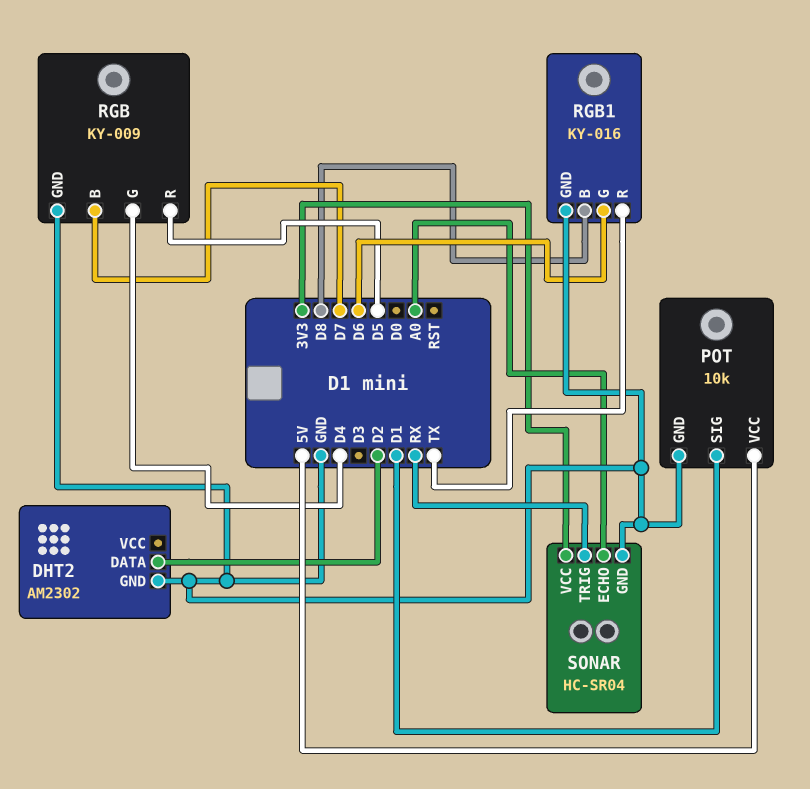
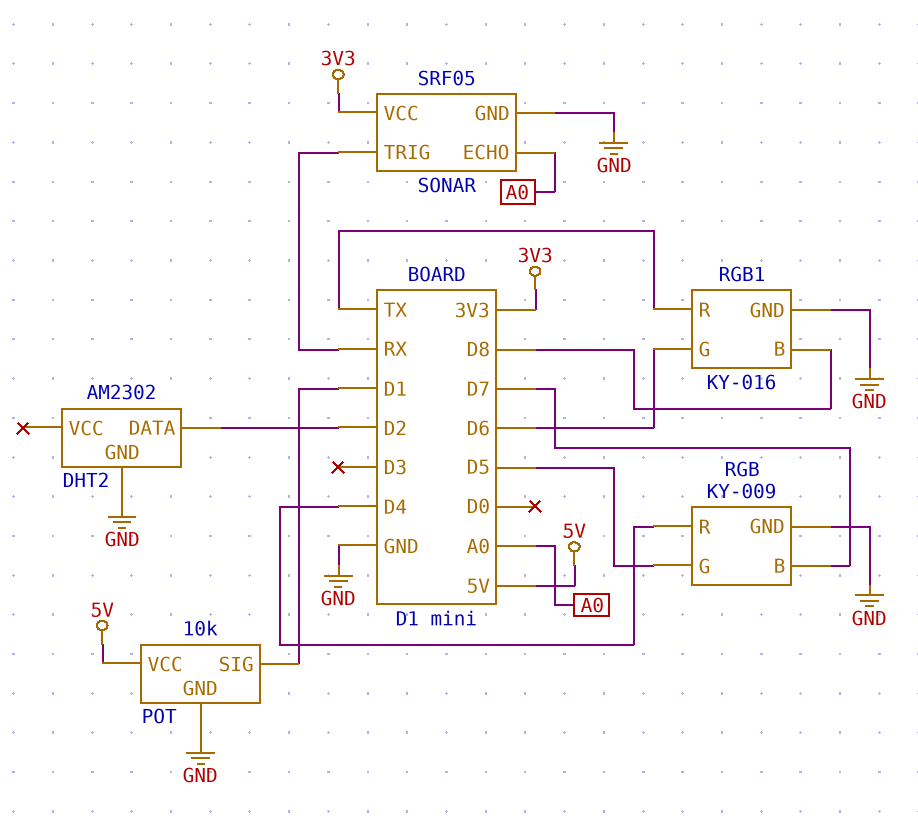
RGB pin G: D4 -> D5
RGB pin R: D5 -> D4
SONAR: HC-SR04 -> SRF05

